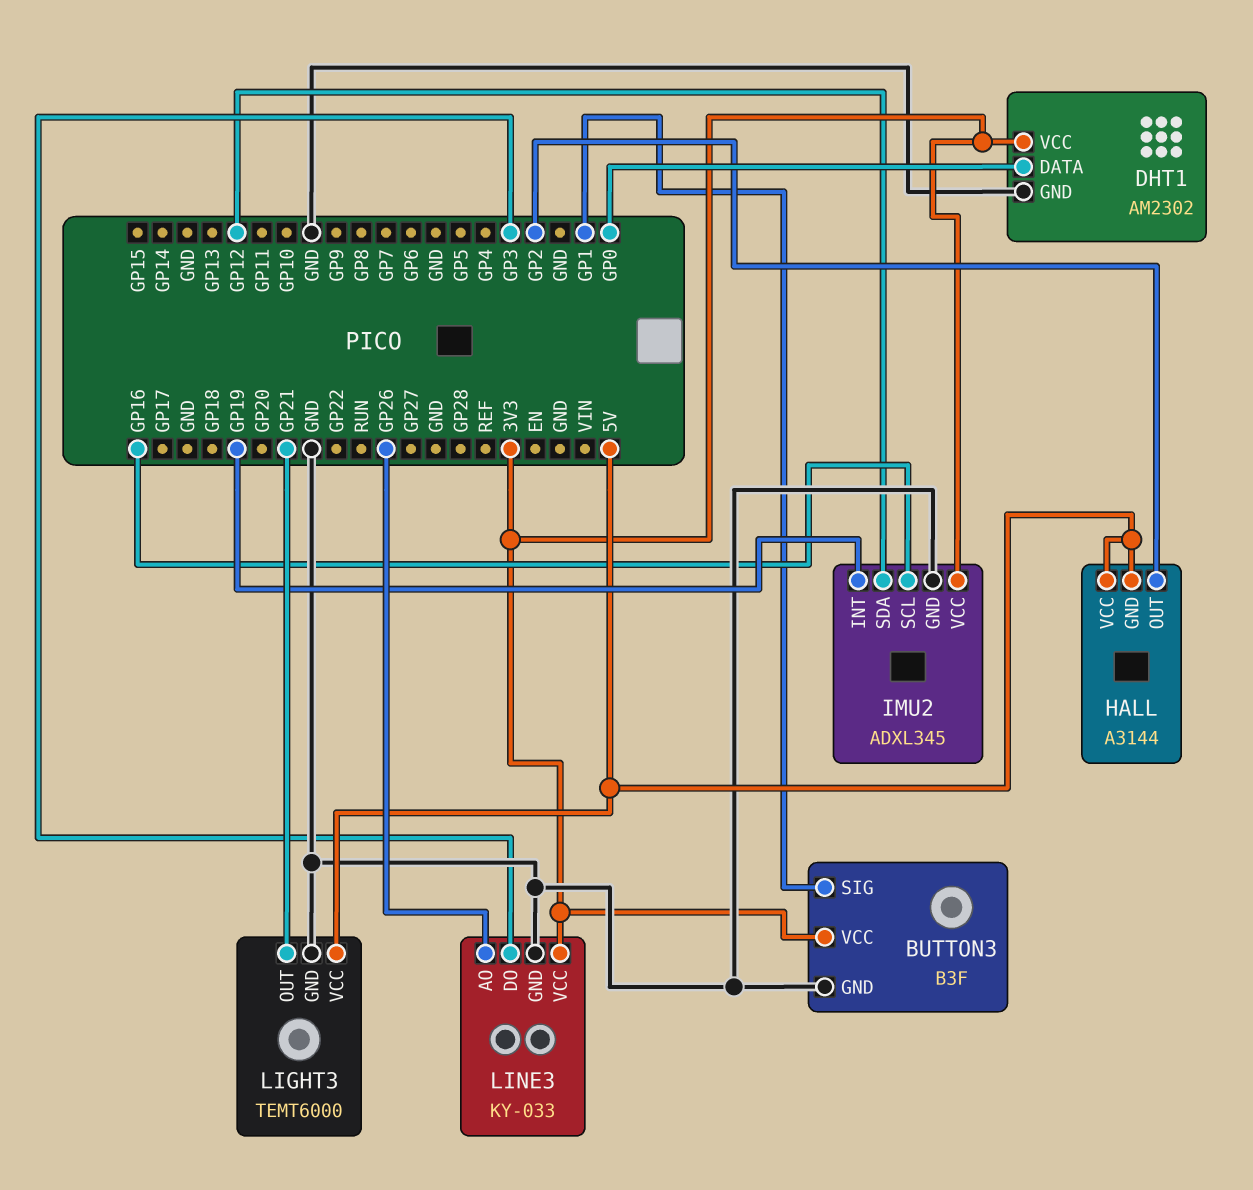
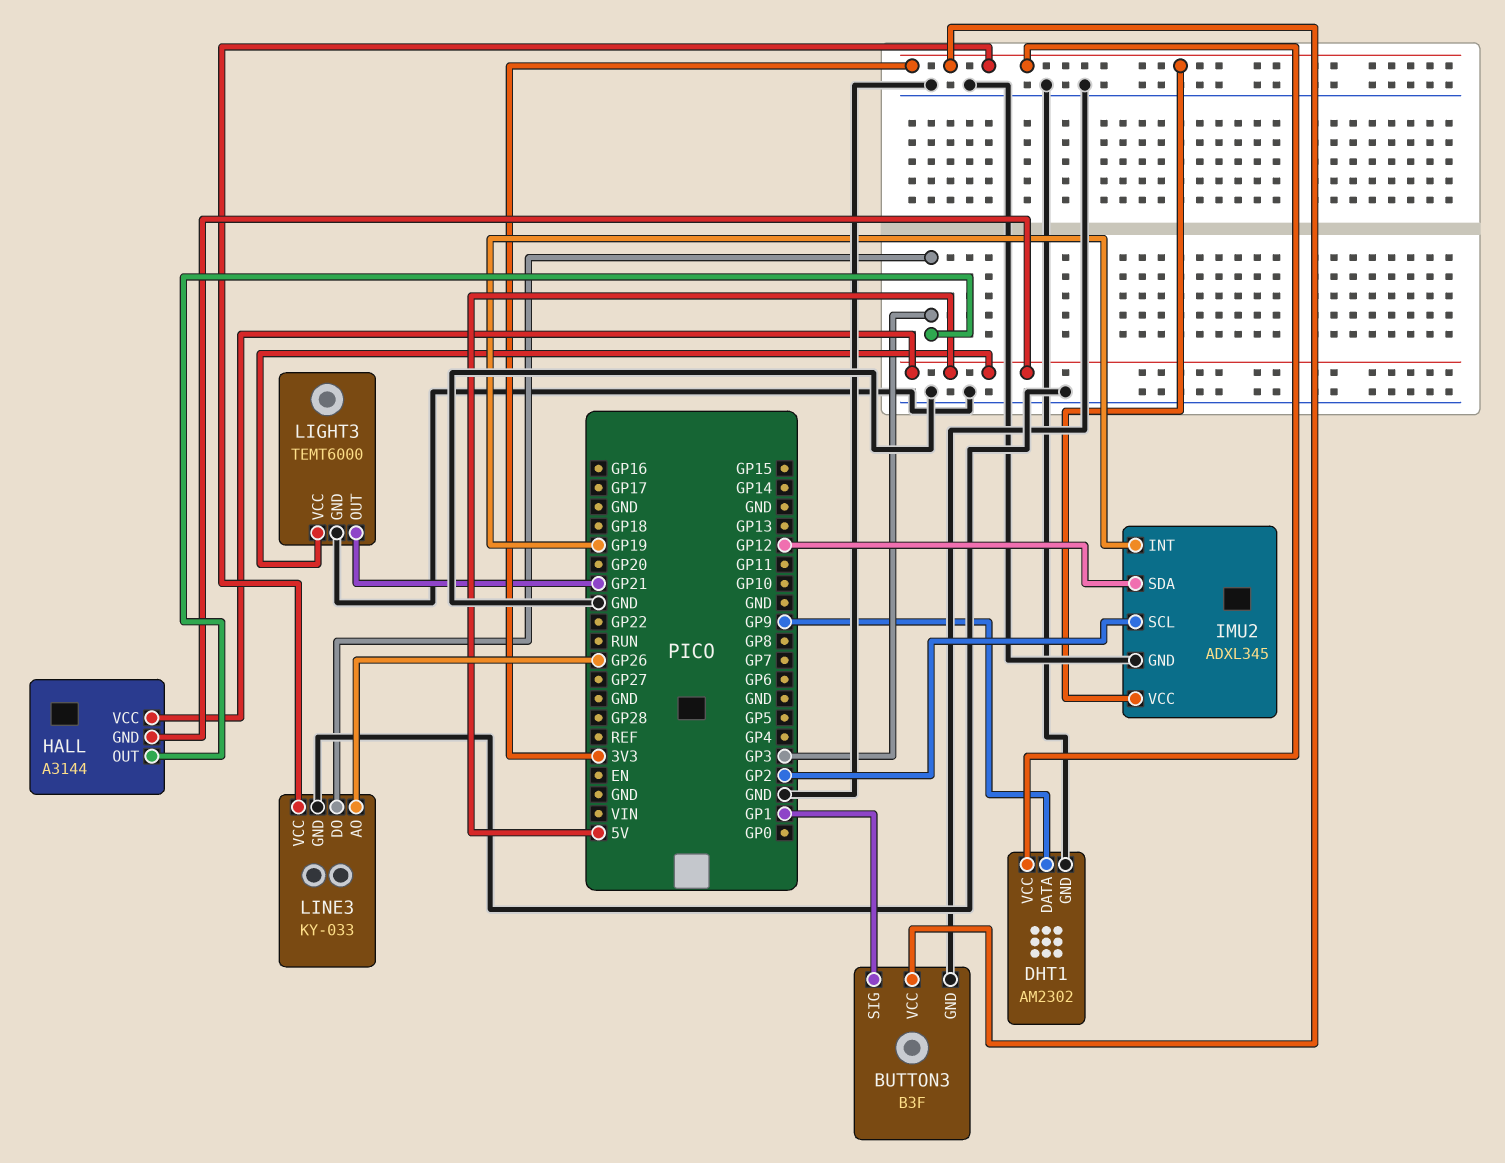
DHT1 pin DATA: GP0 -> GP9
HALL pin OUT: GP2 -> GP3
IMU2 pin SCL: GP16 -> GP2

